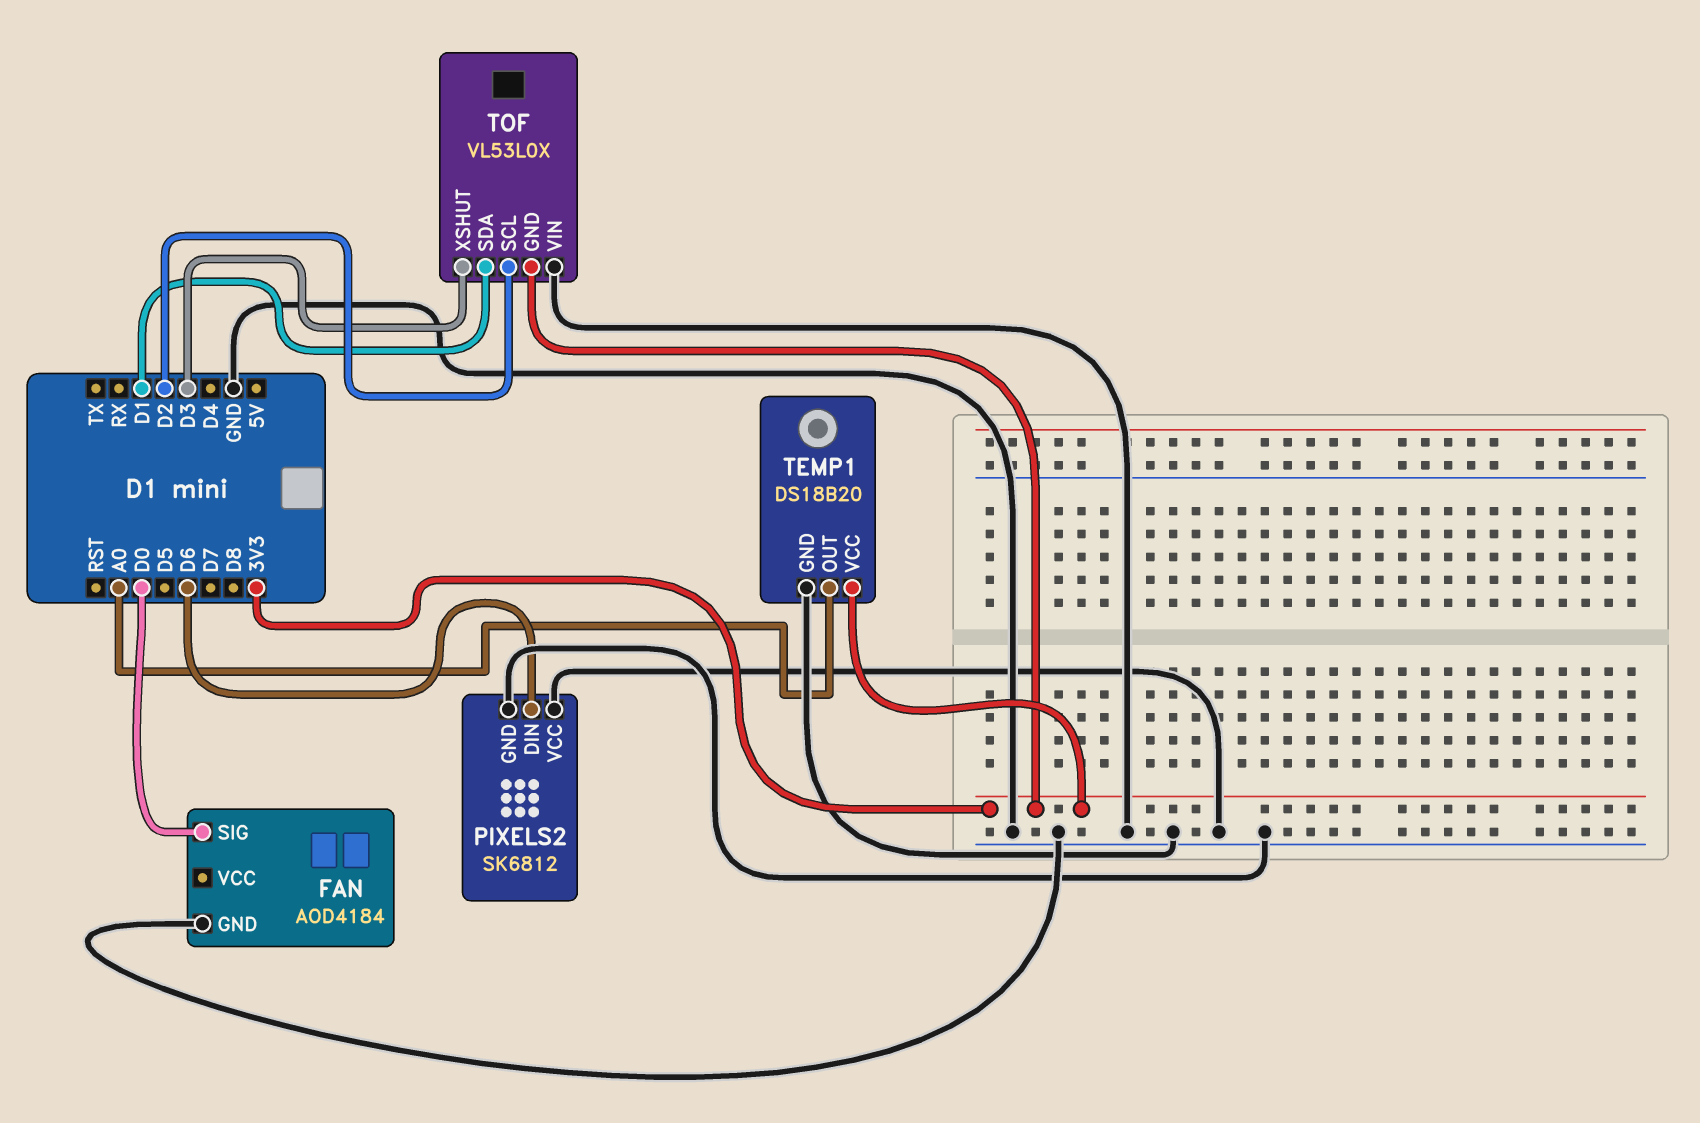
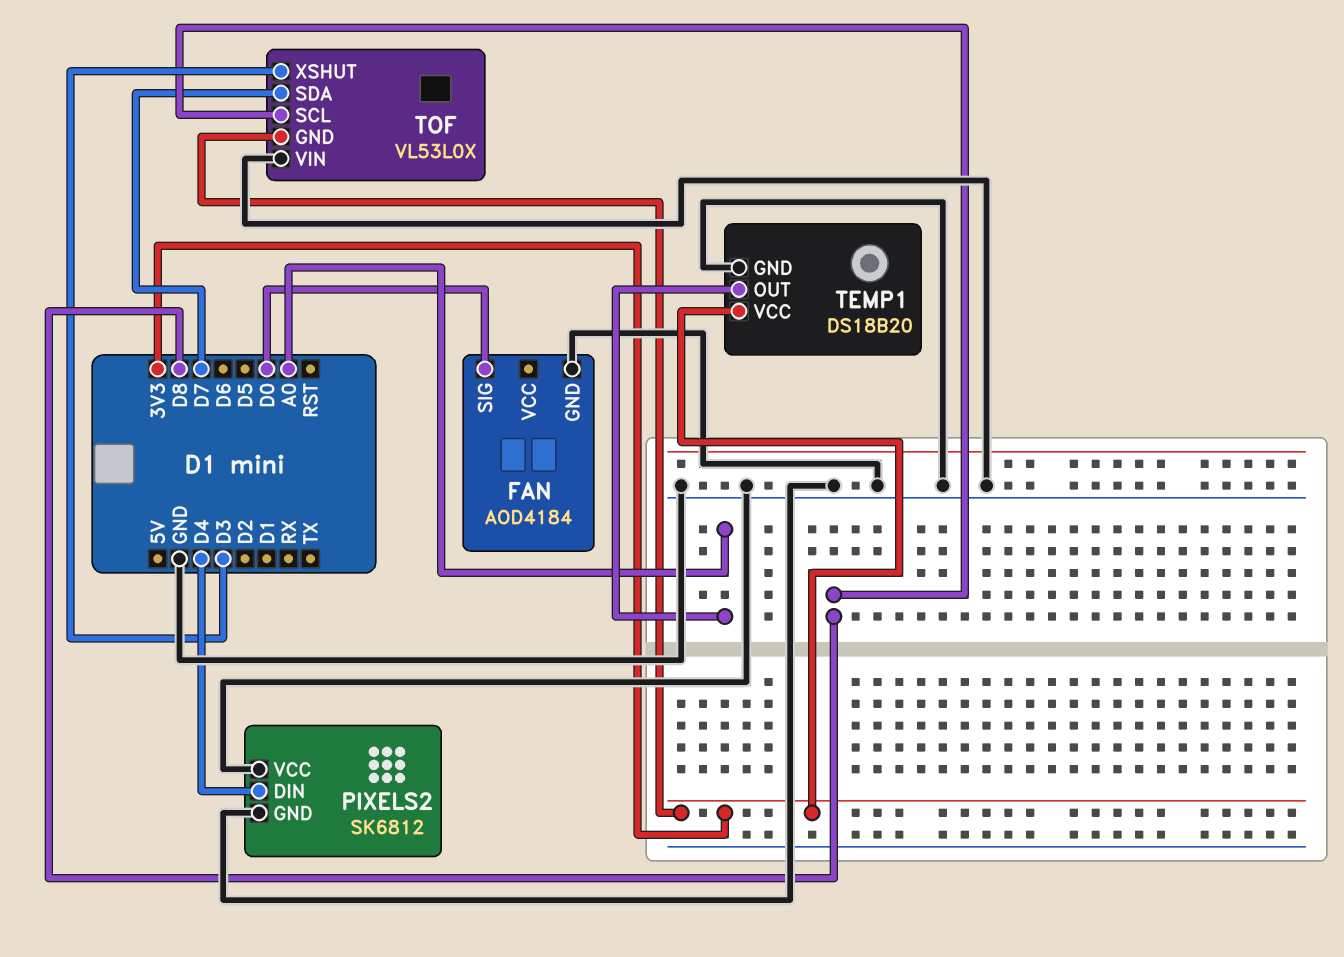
PIXELS2 pin DIN: D6 -> D4
TOF pin SCL: D2 -> D8
TOF pin SDA: D1 -> D7

